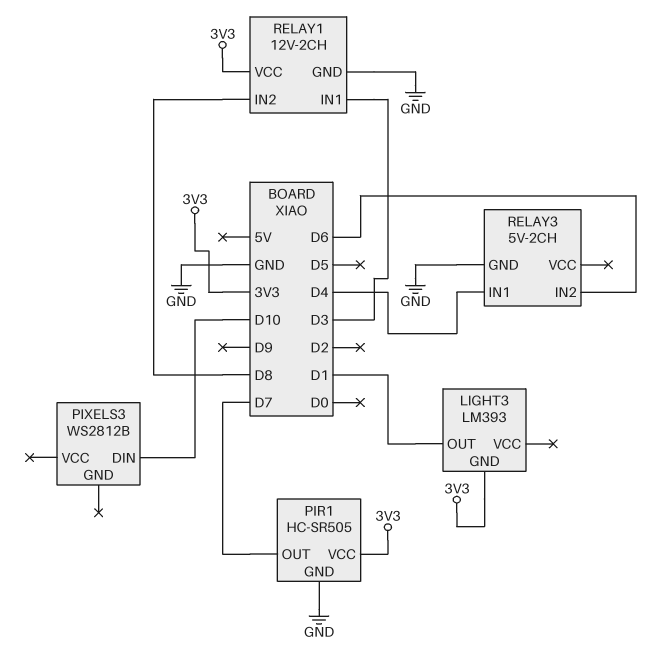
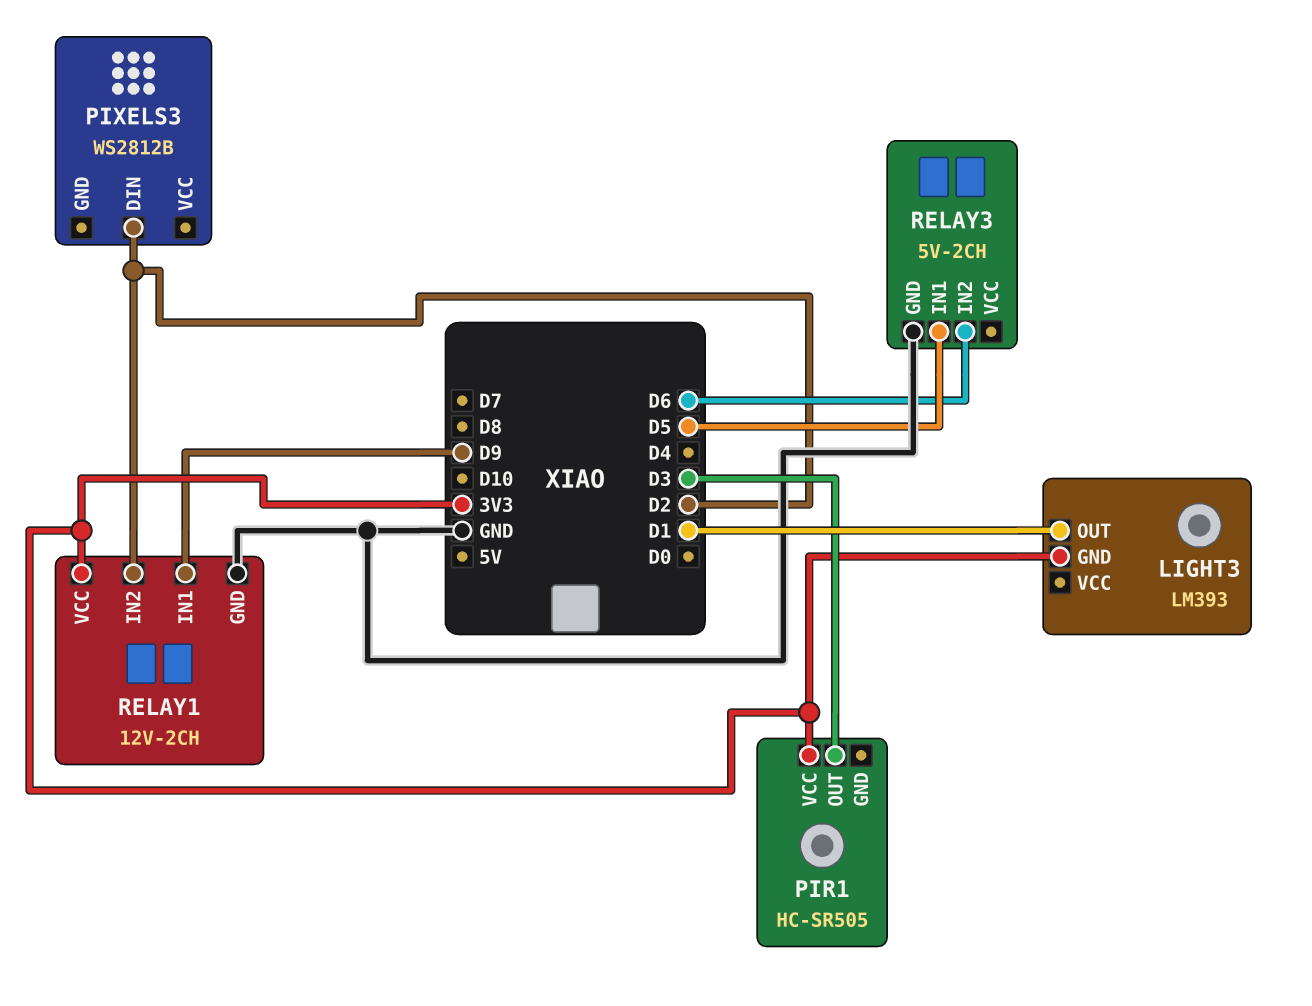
PIR1 pin GND: GND -> none
PIR1 pin OUT: D7 -> D3
PIXELS3 pin DIN: D10 -> D2
RELAY1 pin IN1: D3 -> D9
RELAY1 pin IN2: D8 -> D2
RELAY3 pin IN1: D4 -> D5

